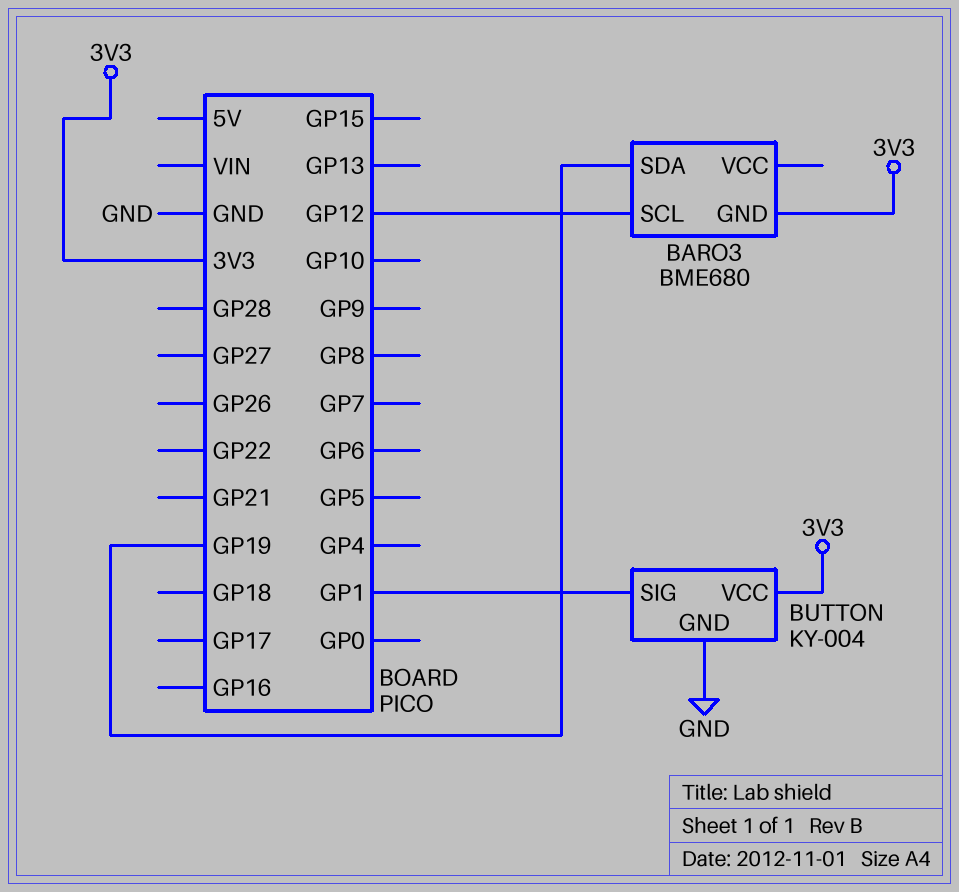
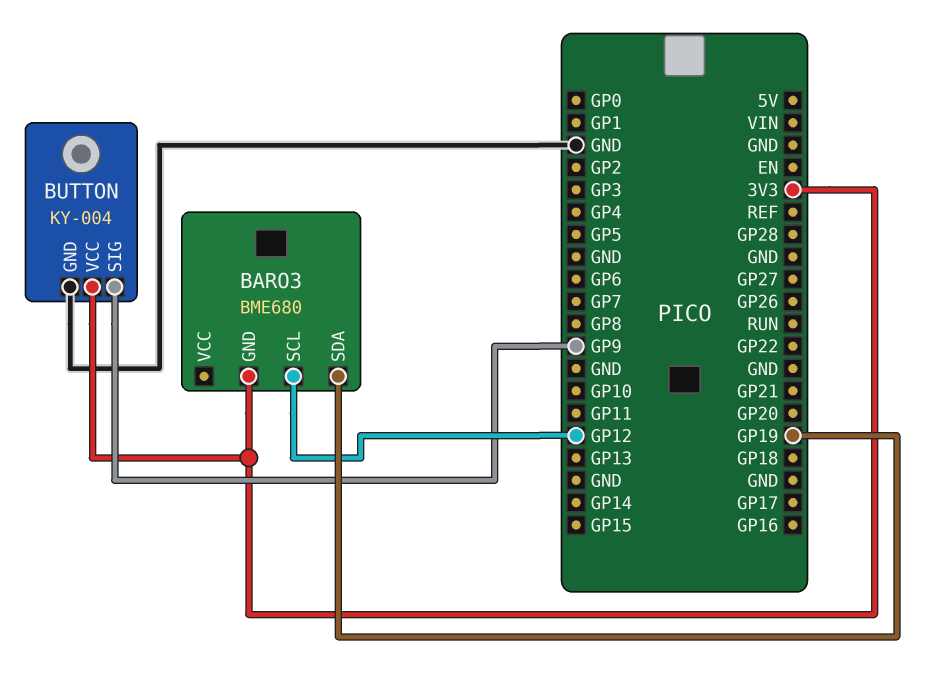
BUTTON pin SIG: GP1 -> GP9

